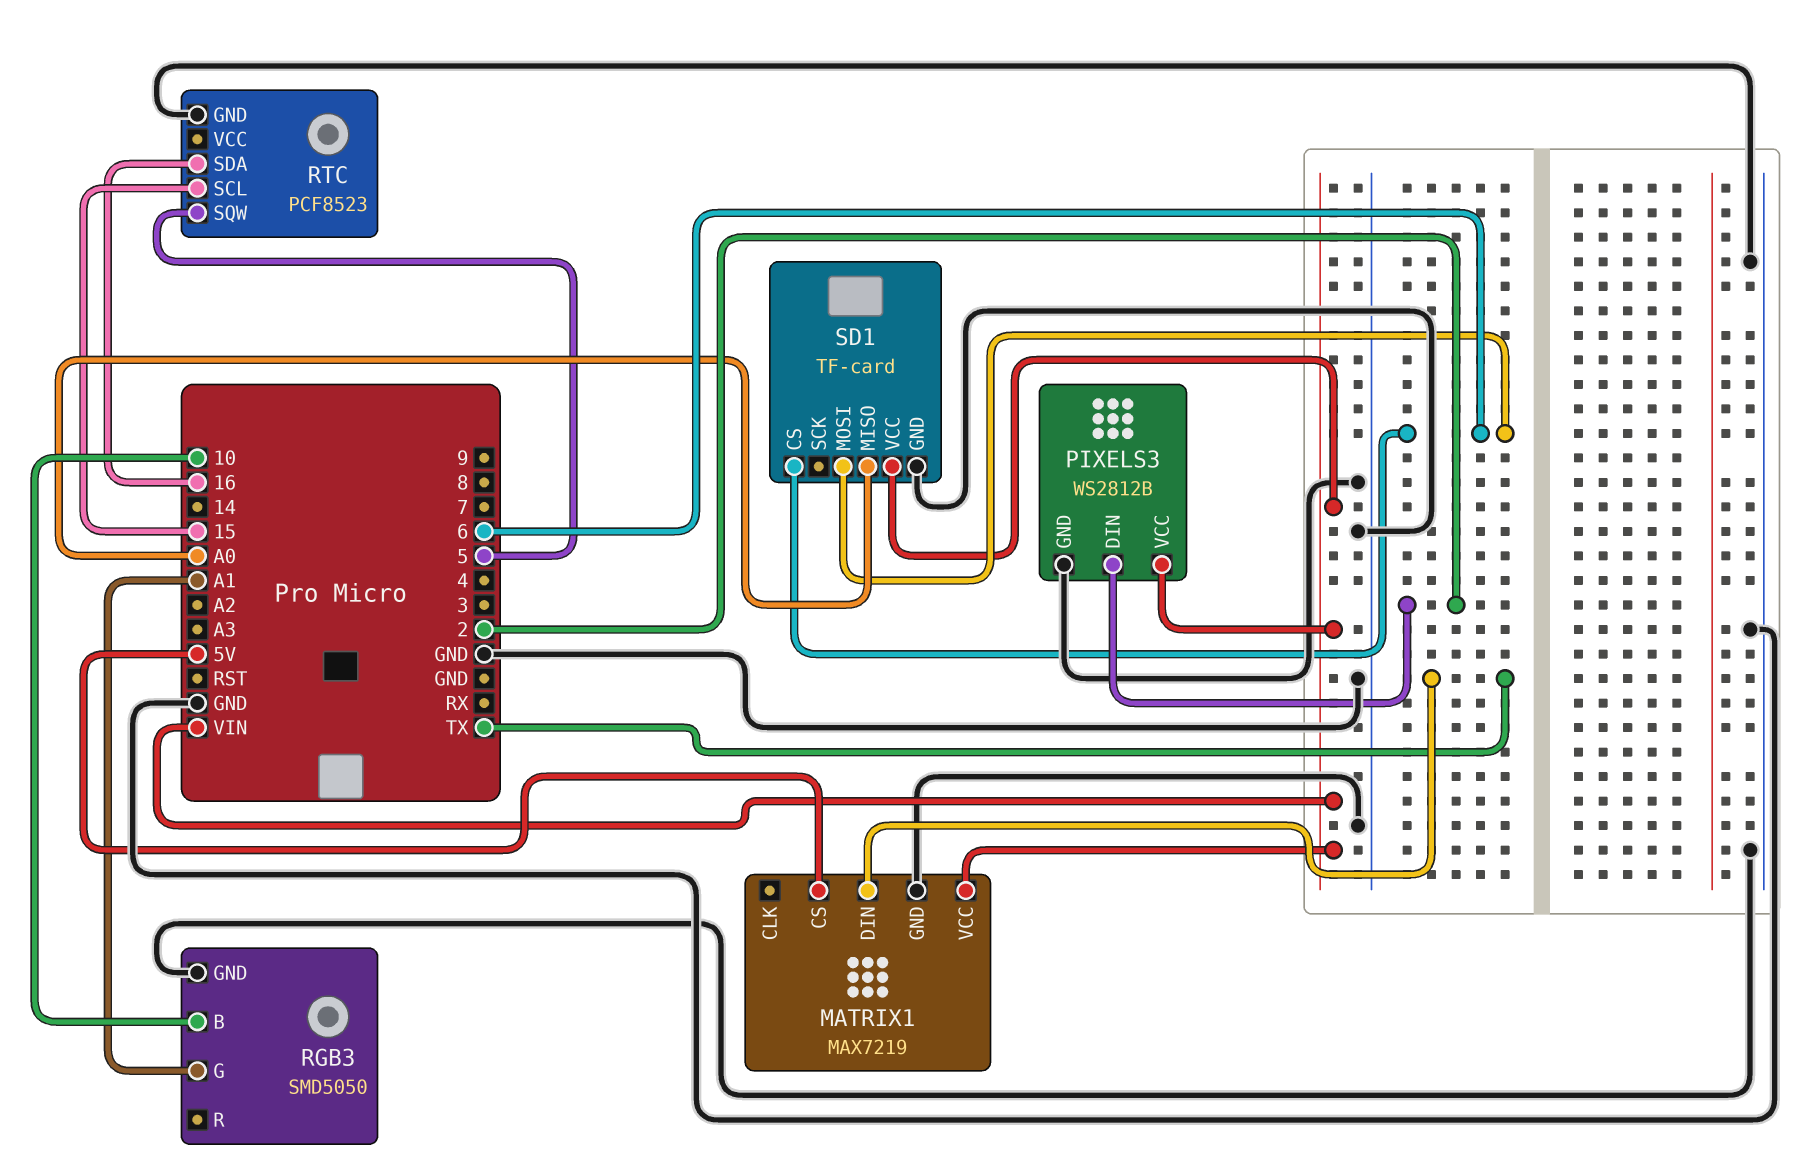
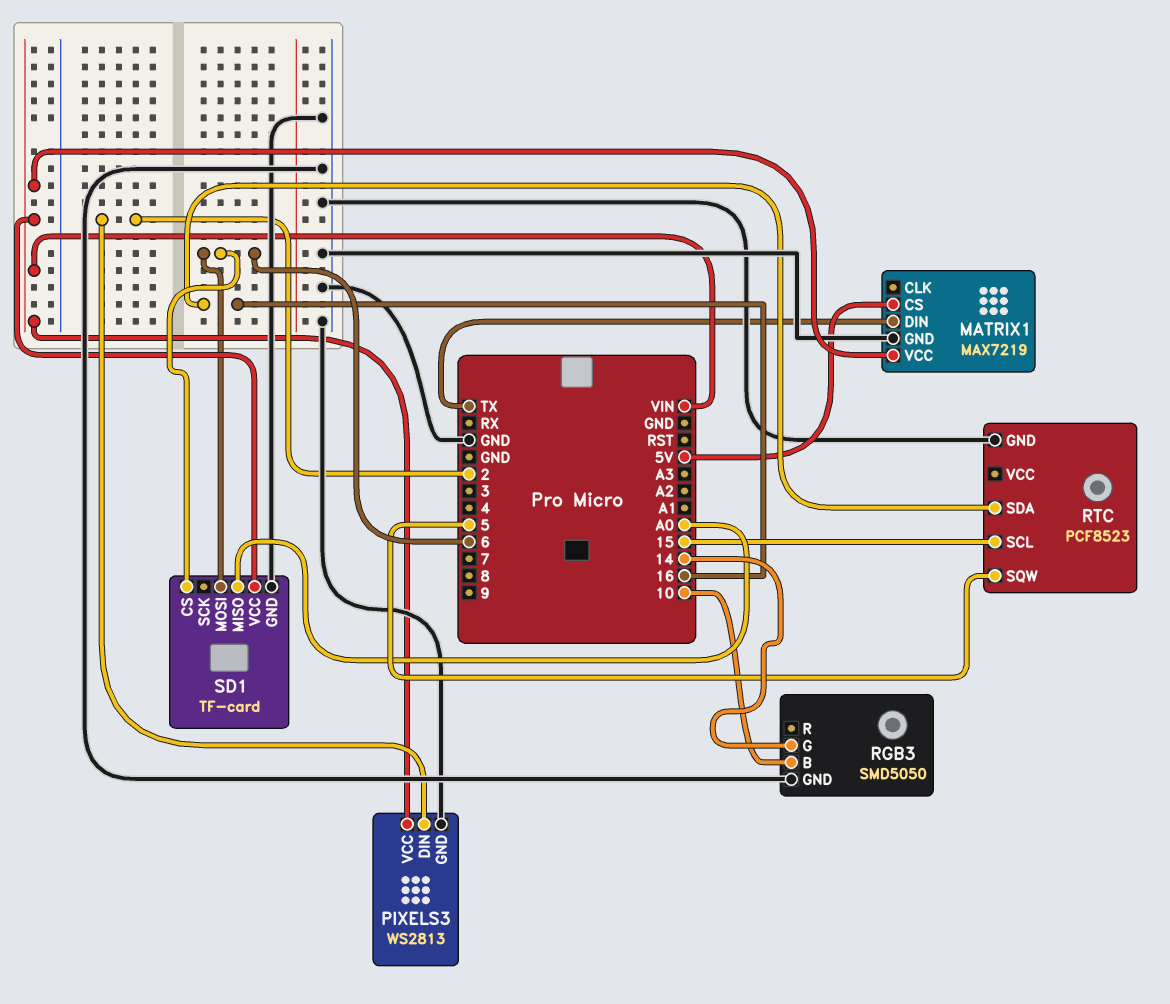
PIXELS3: WS2812B -> WS2813
RGB3 pin G: A1 -> 14

